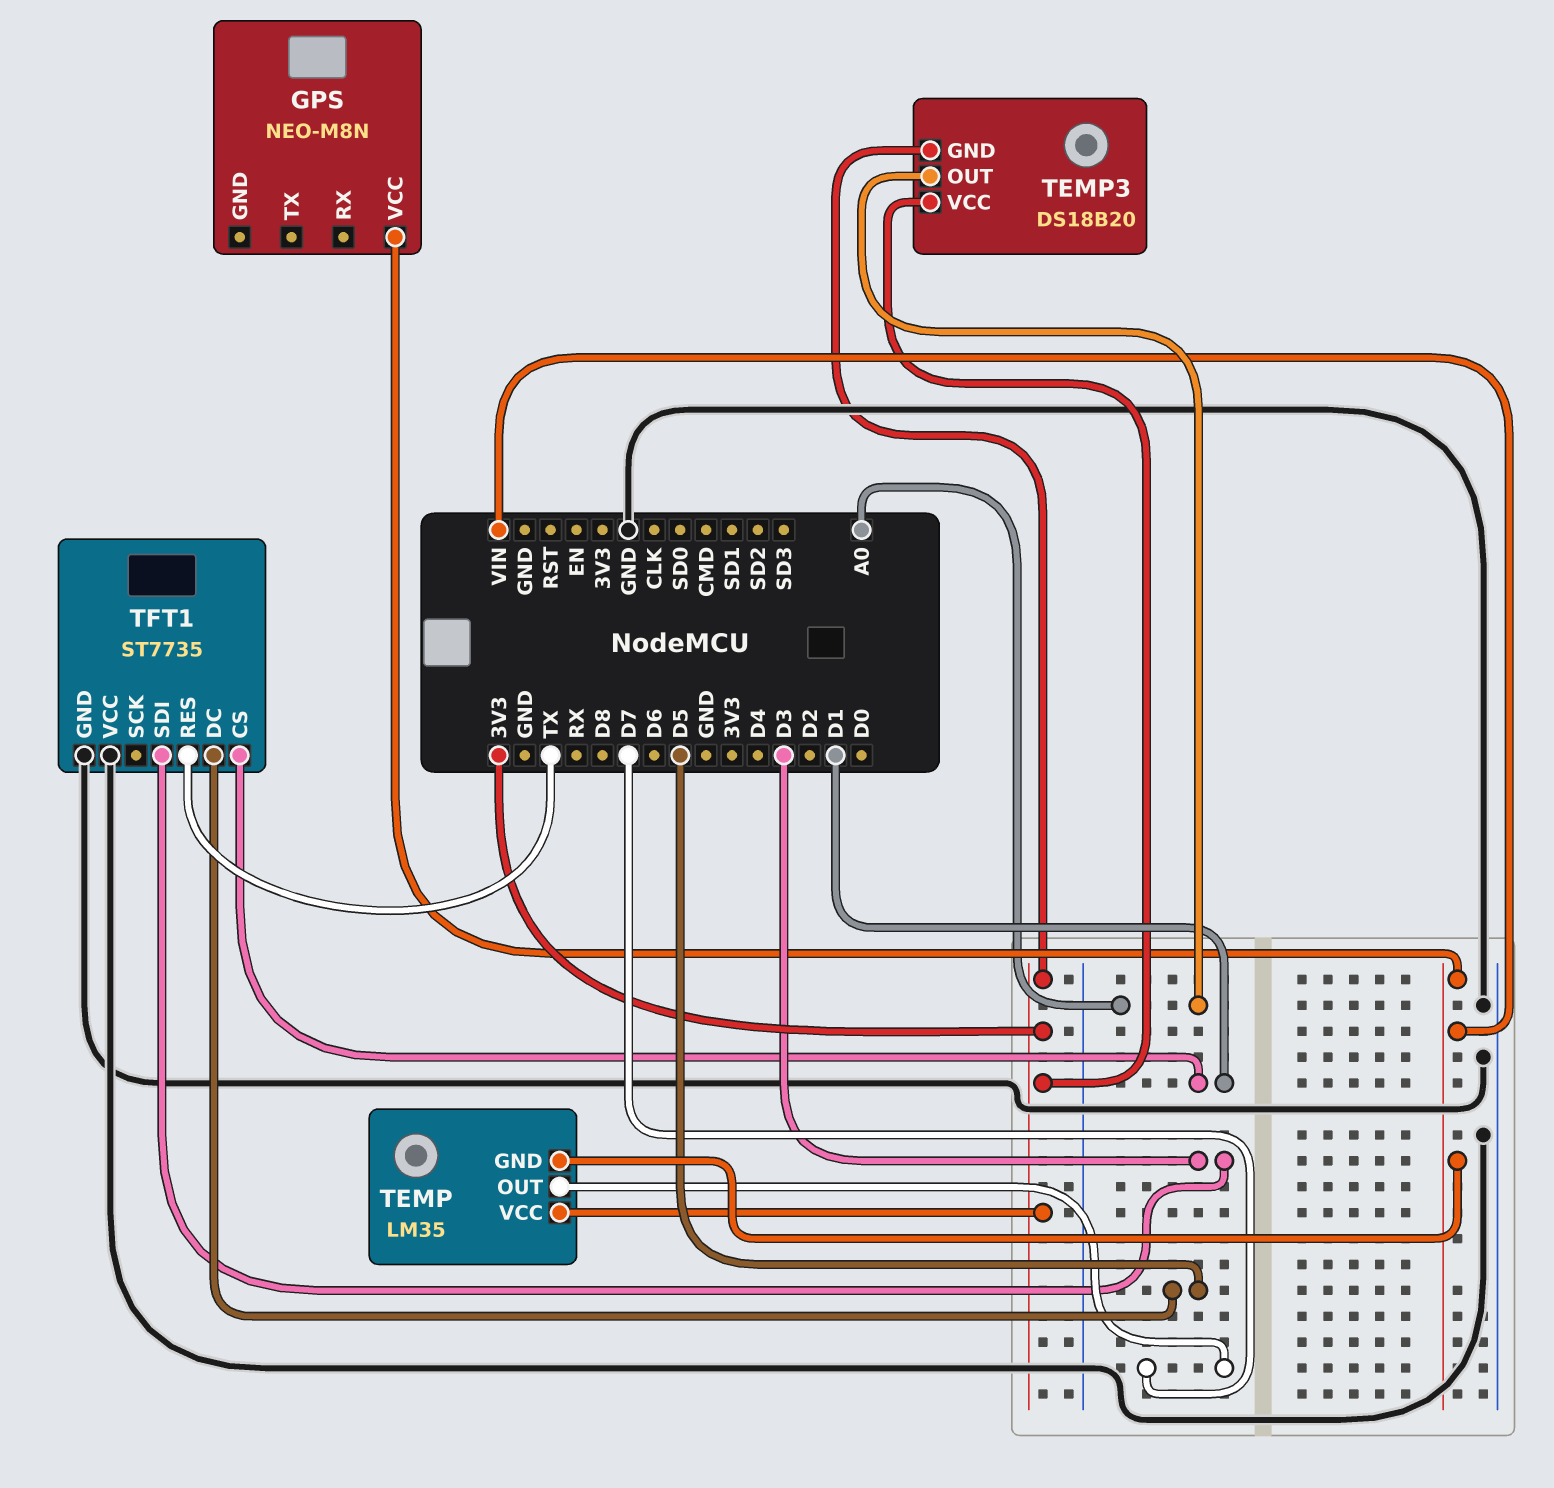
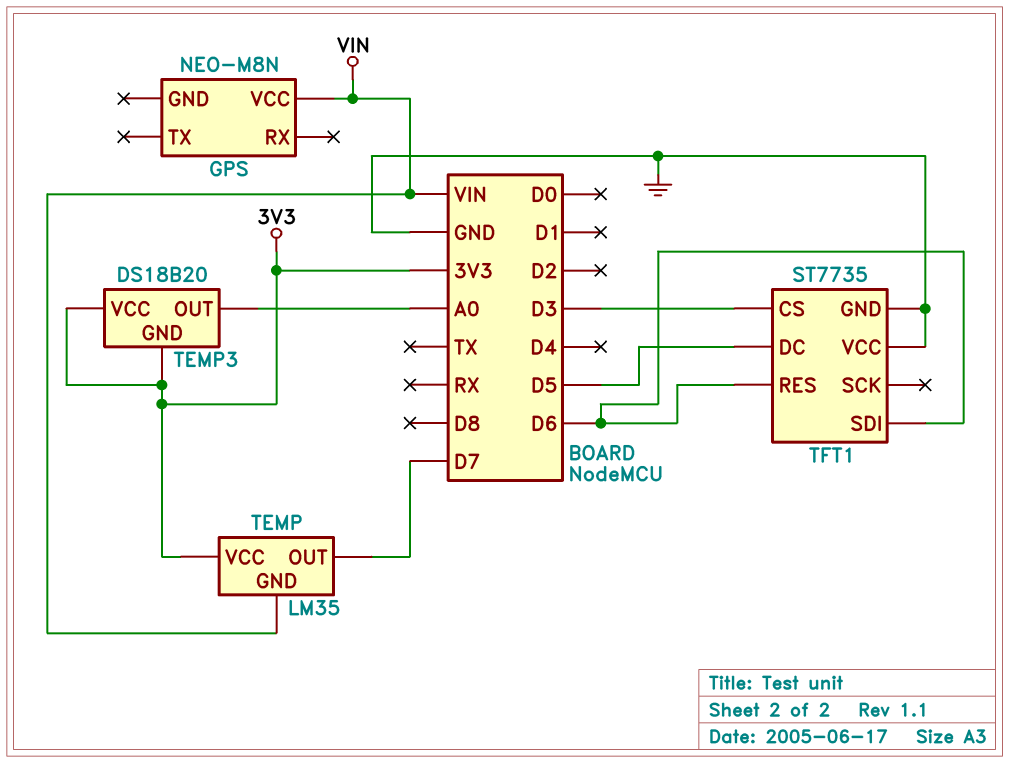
TFT1 pin CS: D1 -> D3
TFT1 pin RES: TX -> D6
TFT1 pin SDI: D3 -> D6

